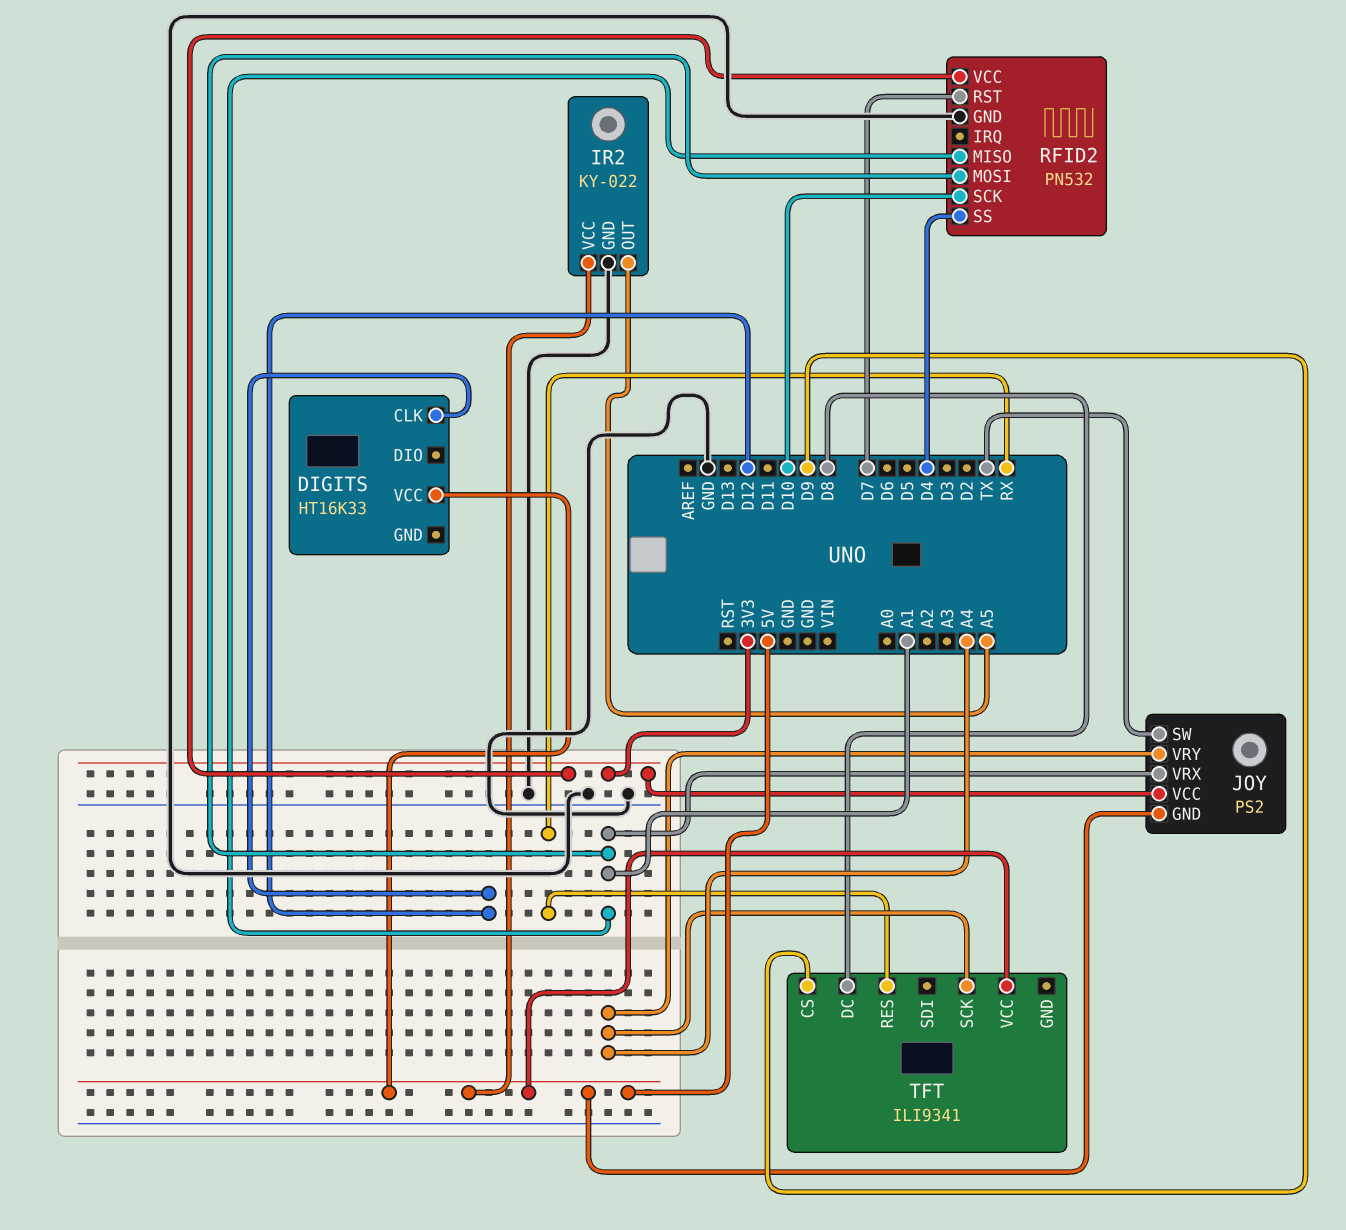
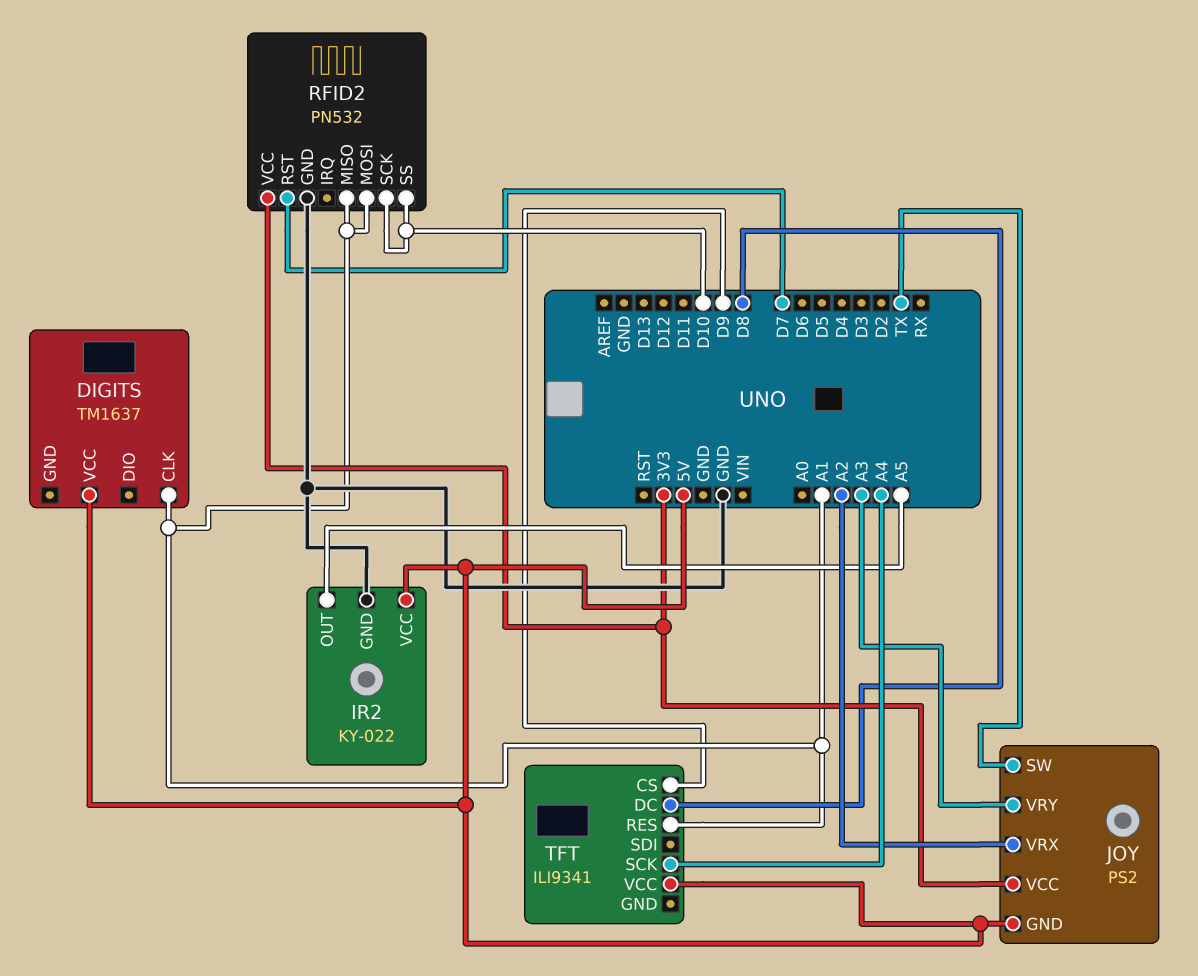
DIGITS: HT16K33 -> TM1637
DIGITS pin CLK: D12 -> A1
JOY pin VRX: A1 -> A2
JOY pin VRY: A4 -> A3
RFID2 pin SS: D4 -> D10
TFT pin RES: RX -> A1

